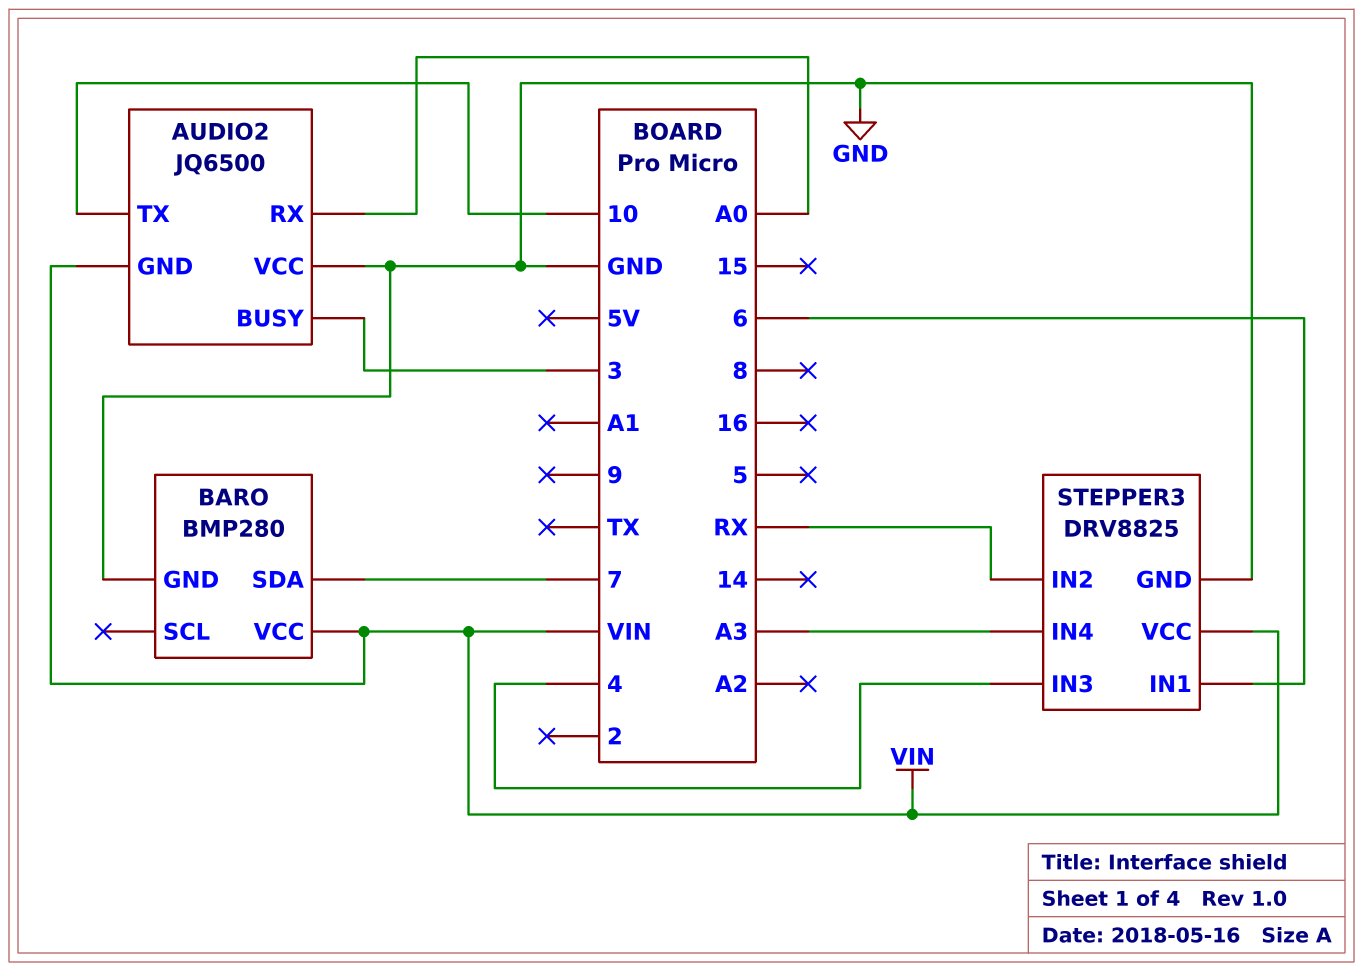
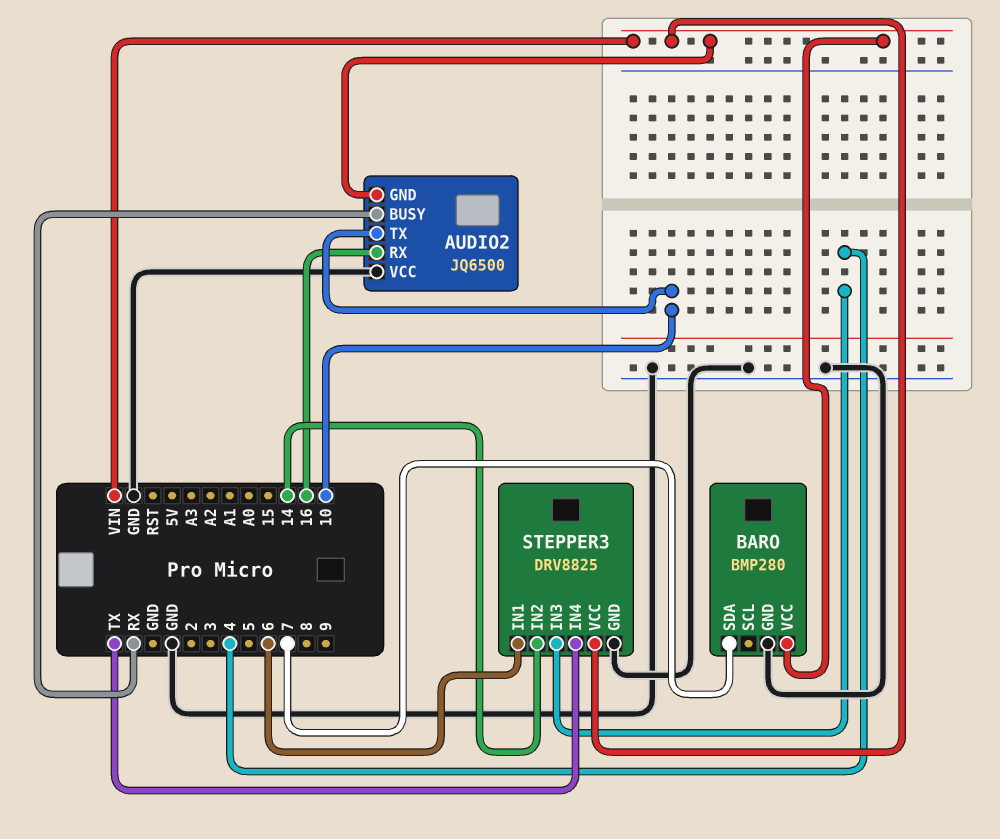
AUDIO2 pin BUSY: 3 -> RX
AUDIO2 pin RX: A0 -> 16
STEPPER3 pin IN2: RX -> 14
STEPPER3 pin IN4: A3 -> TX

